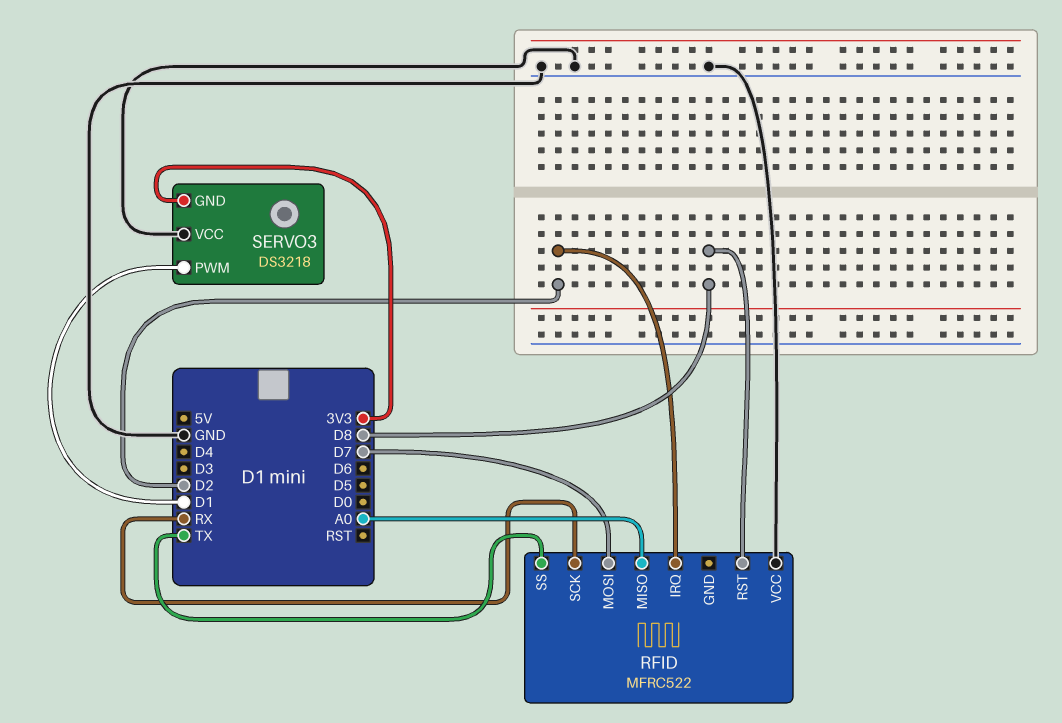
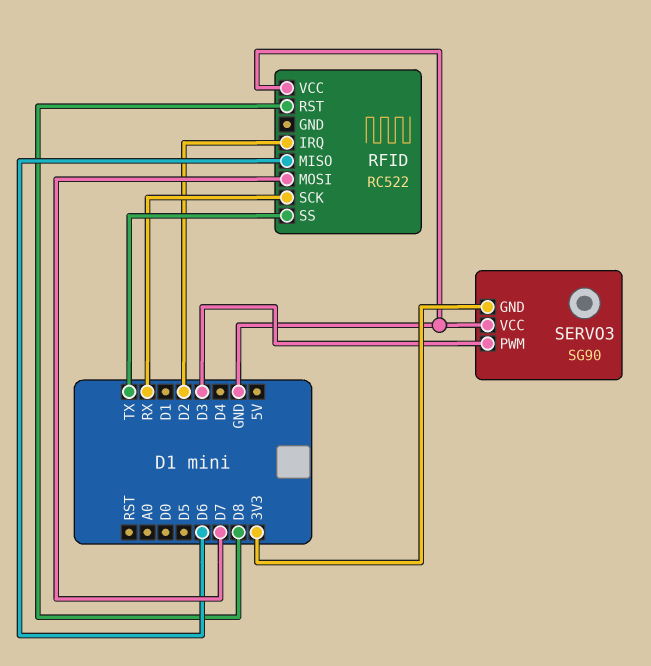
RFID: MFRC522 -> RC522
RFID pin MISO: A0 -> D6
SERVO3: DS3218 -> SG90
SERVO3 pin PWM: D1 -> D3

